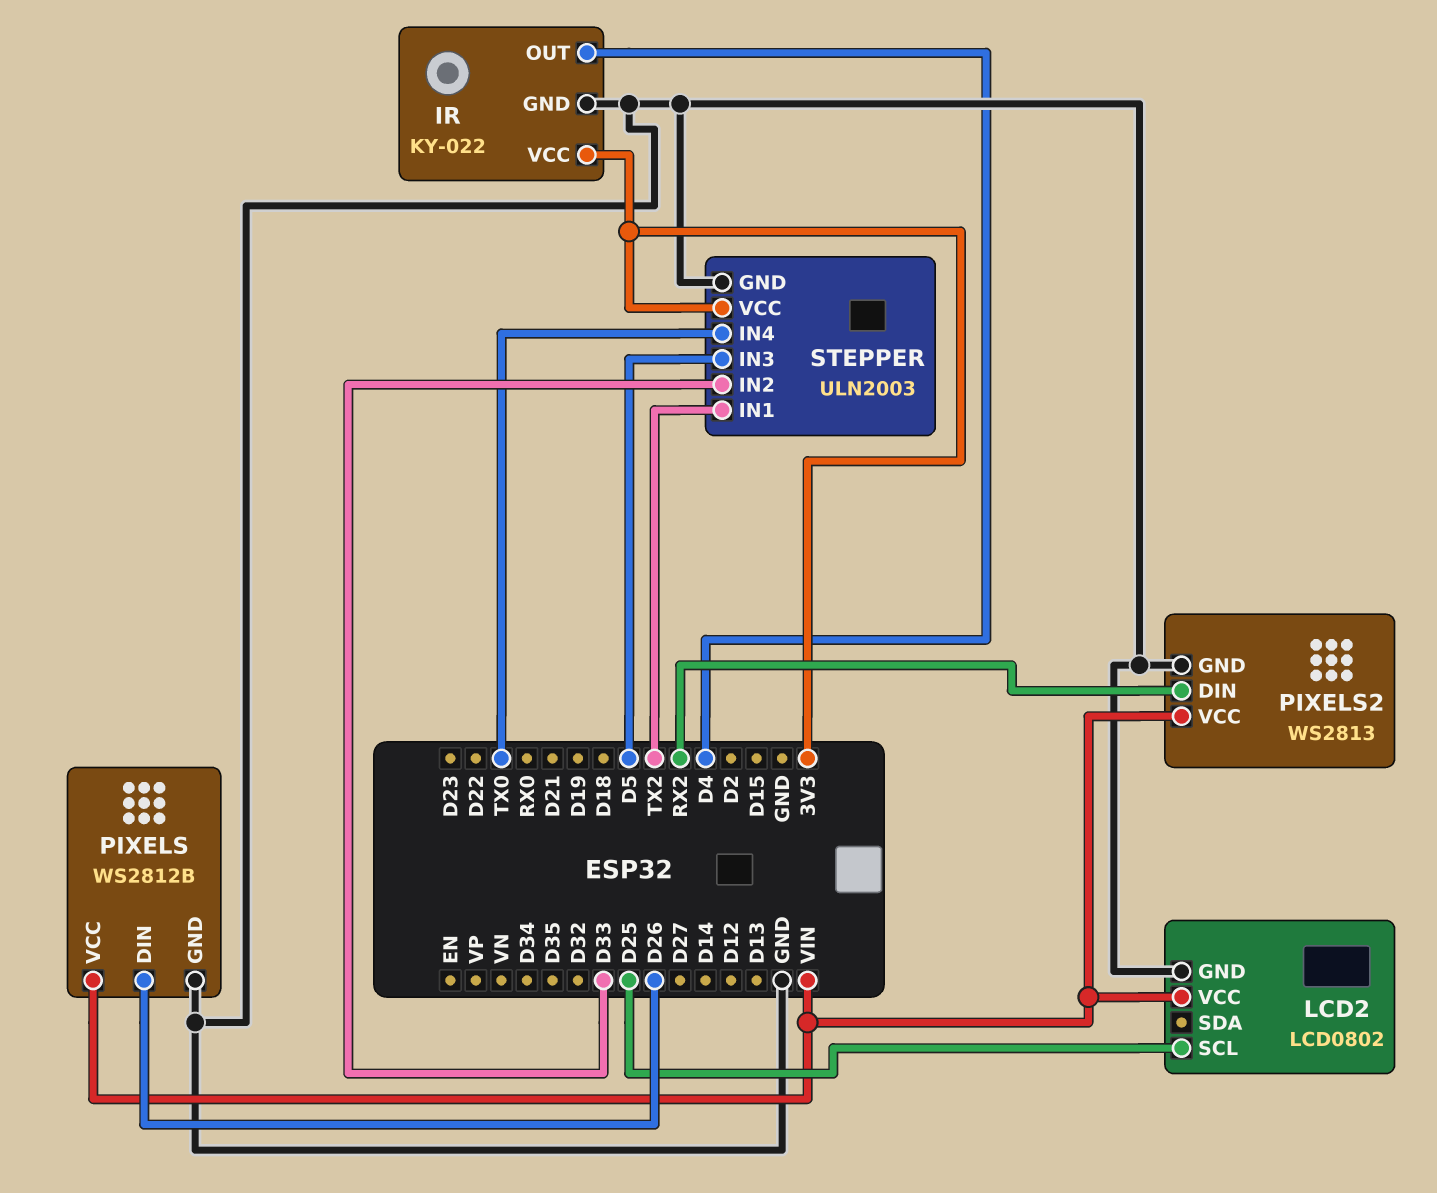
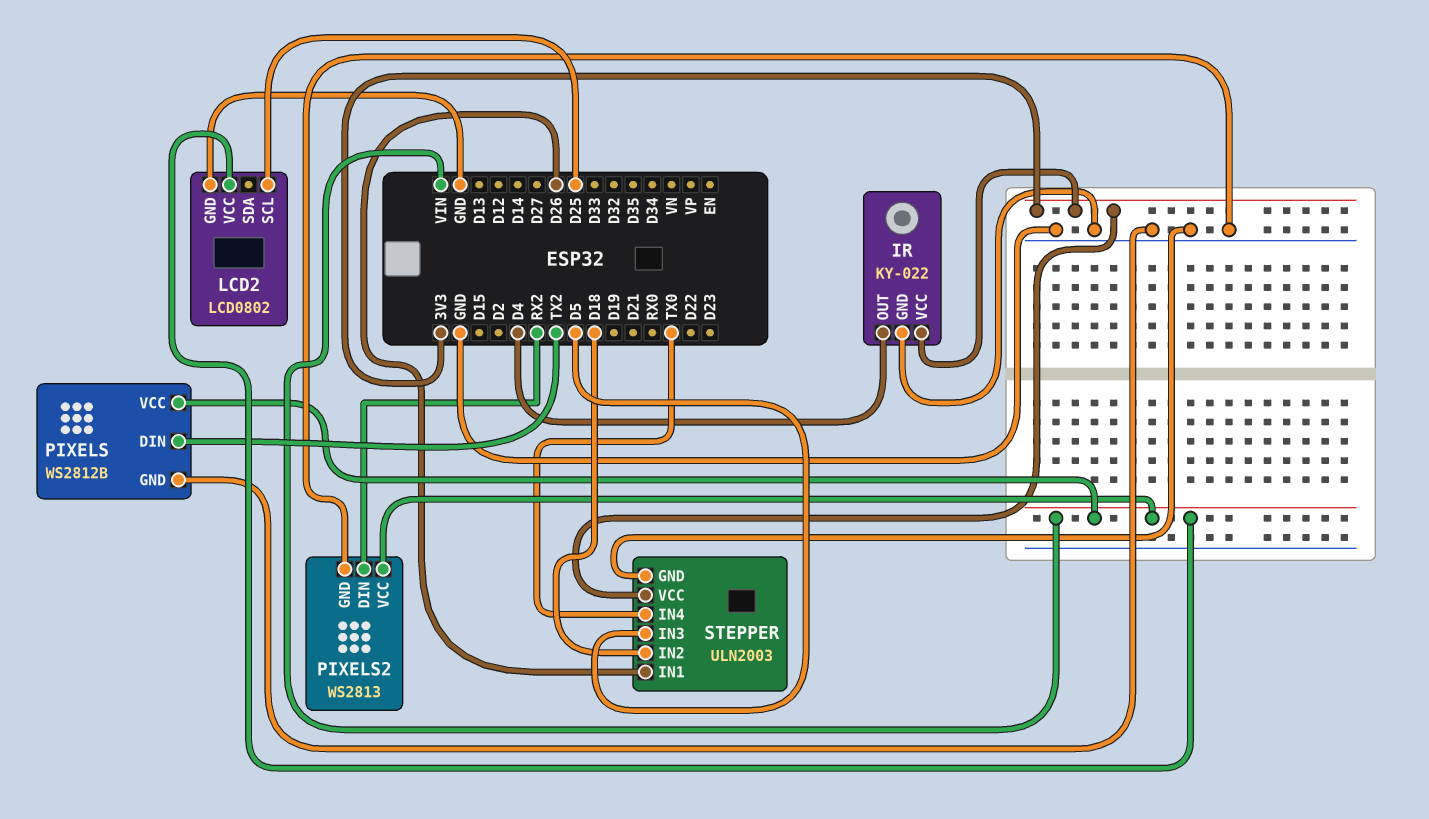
PIXELS pin DIN: D26 -> TX2
STEPPER pin IN1: TX2 -> D26
STEPPER pin IN2: D33 -> D18

